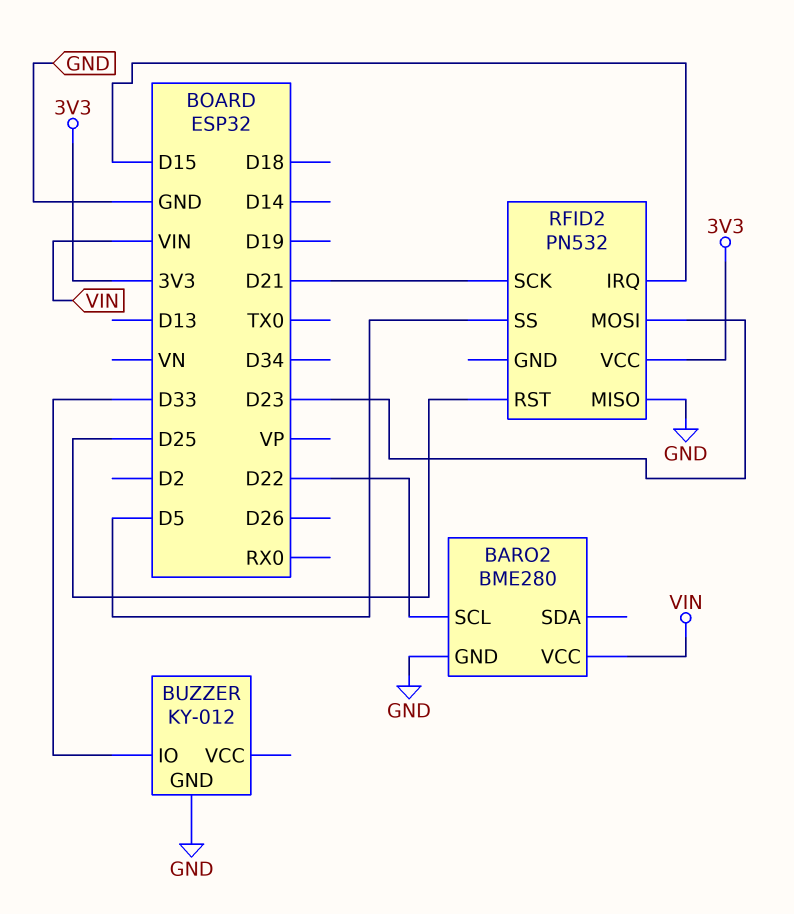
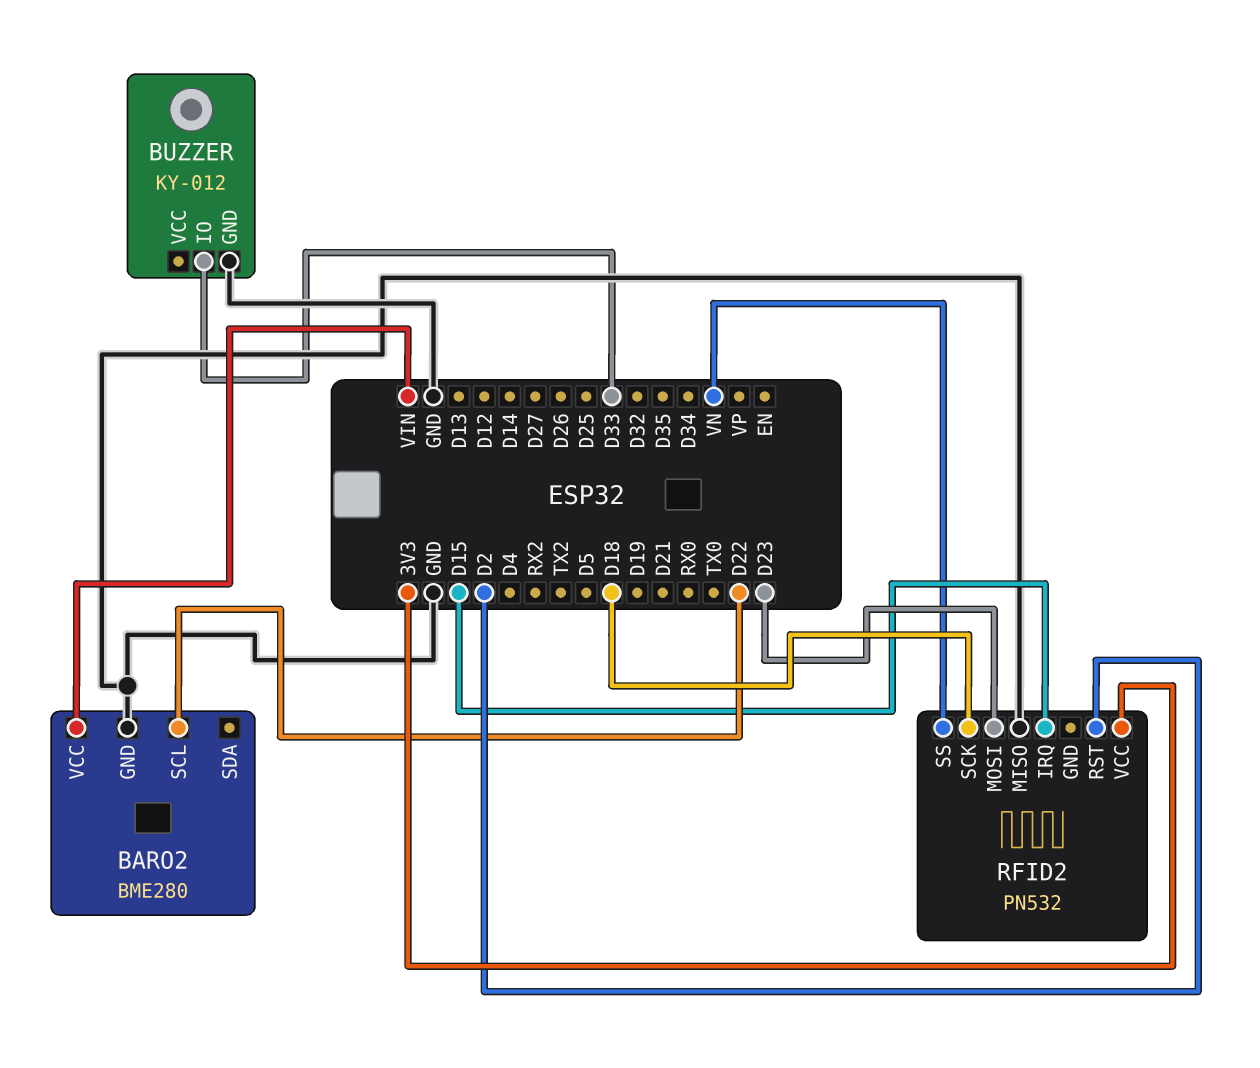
RFID2 pin RST: D25 -> D2
RFID2 pin SCK: D21 -> D18
RFID2 pin SS: D5 -> VN

